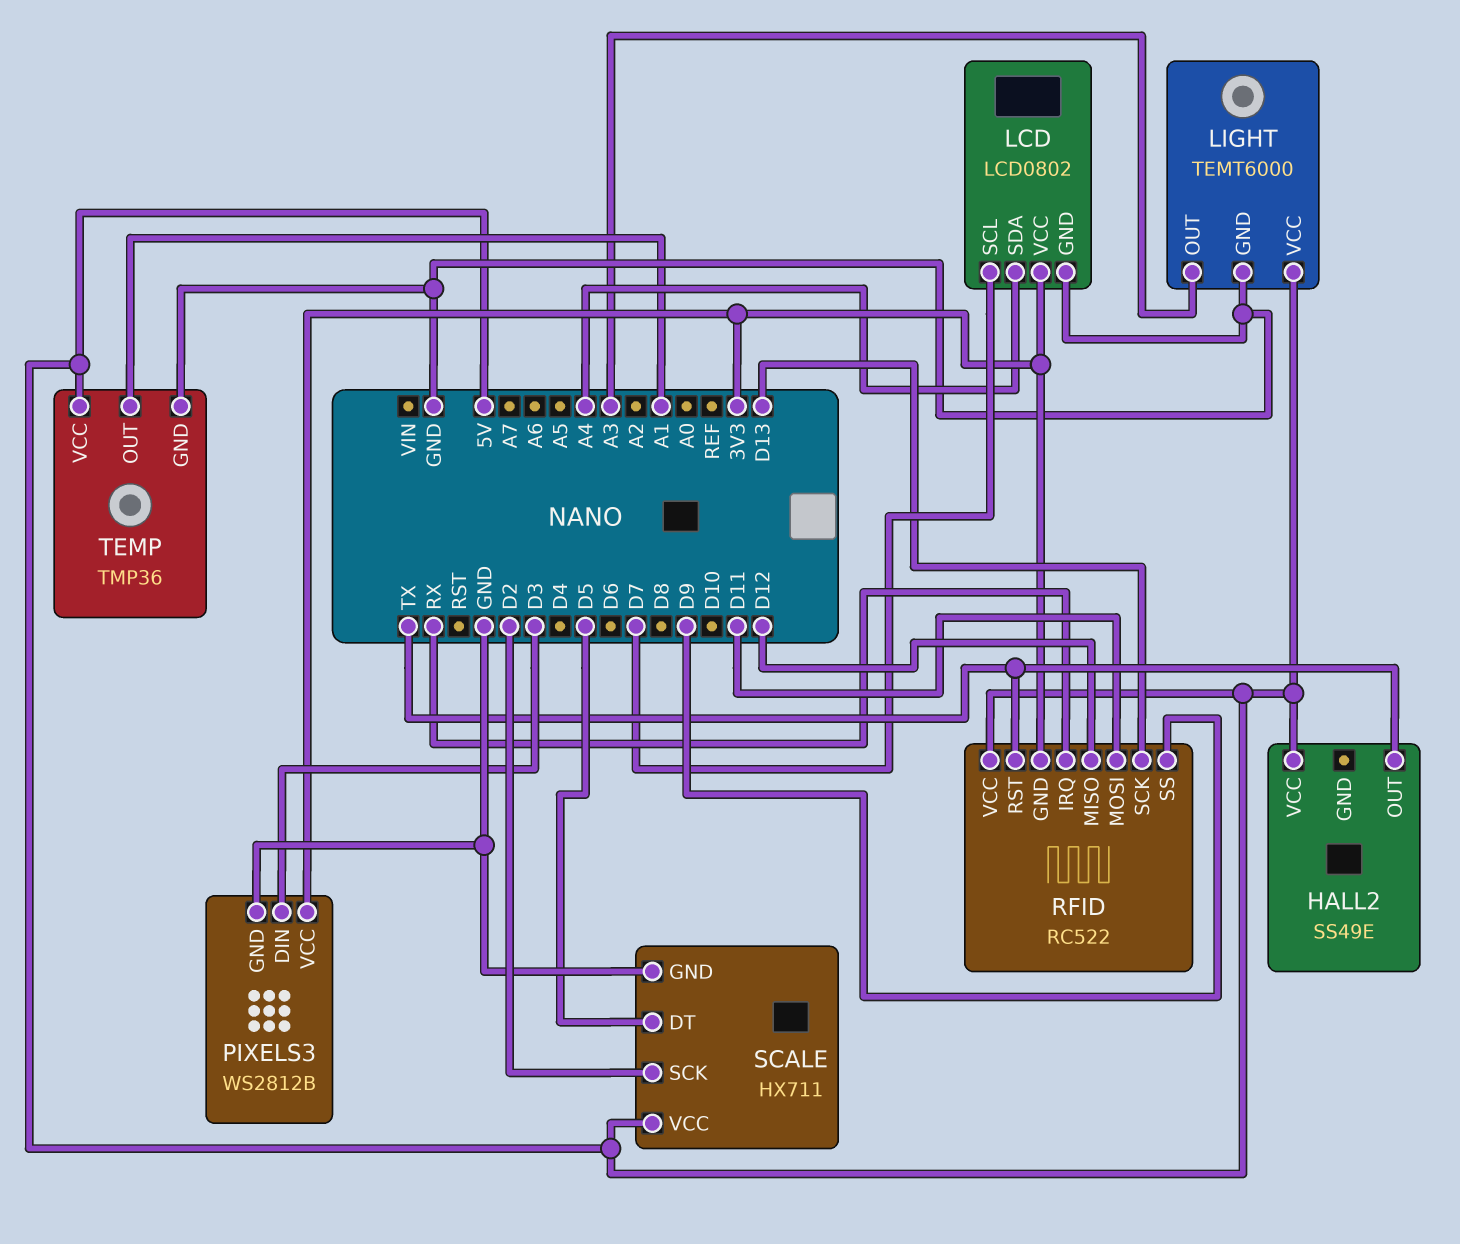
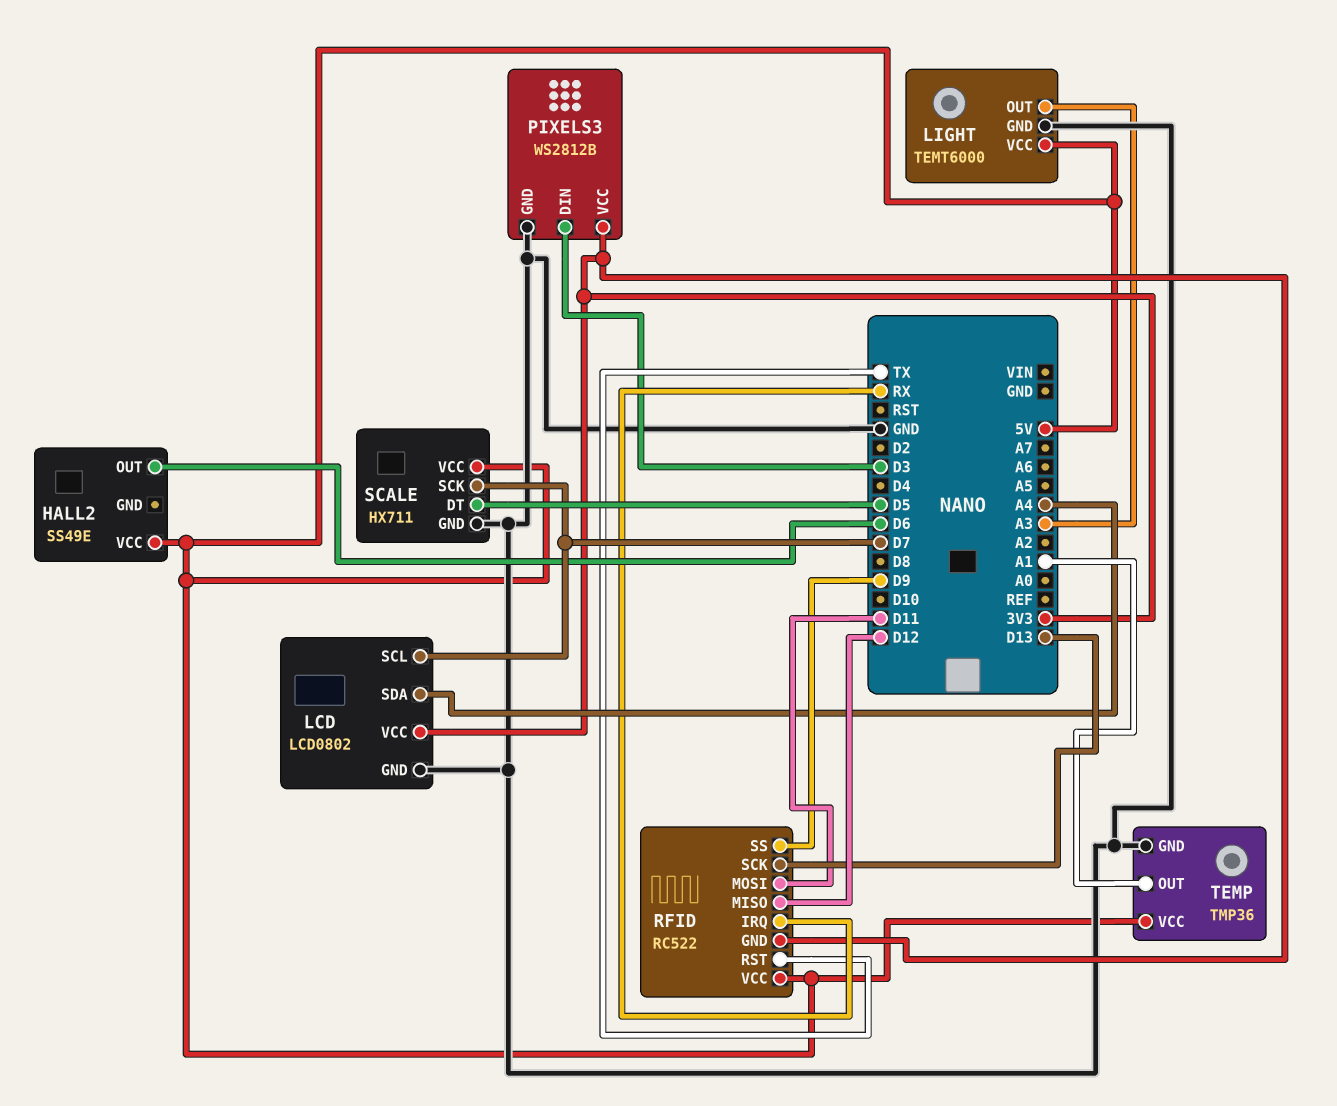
HALL2 pin OUT: TX -> D6
SCALE pin SCK: D2 -> D7

